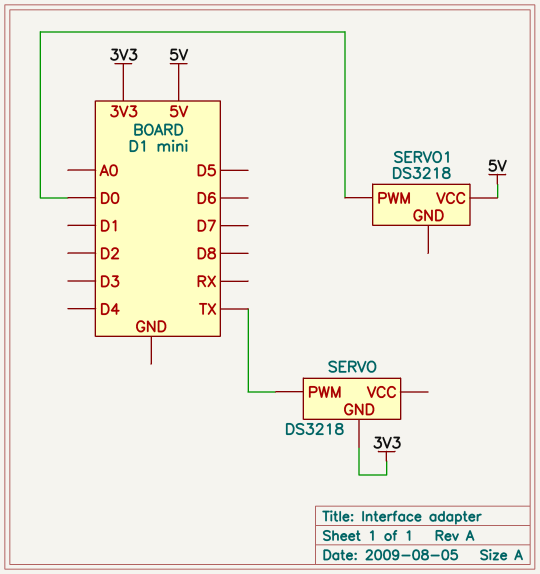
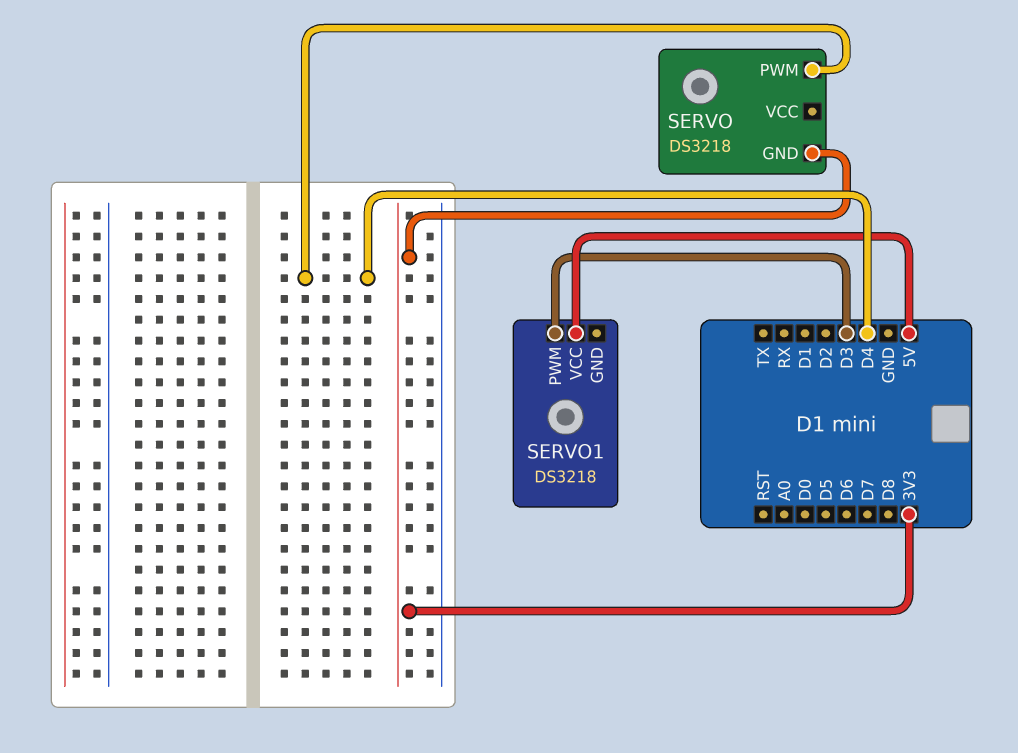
SERVO pin PWM: TX -> D4
SERVO1 pin PWM: D0 -> D3

